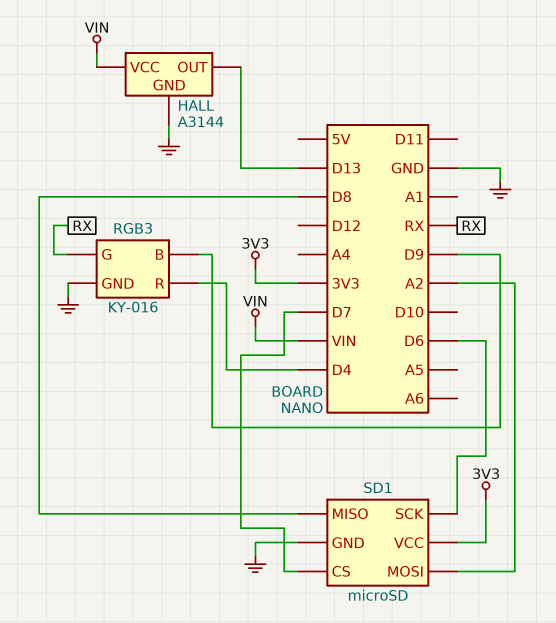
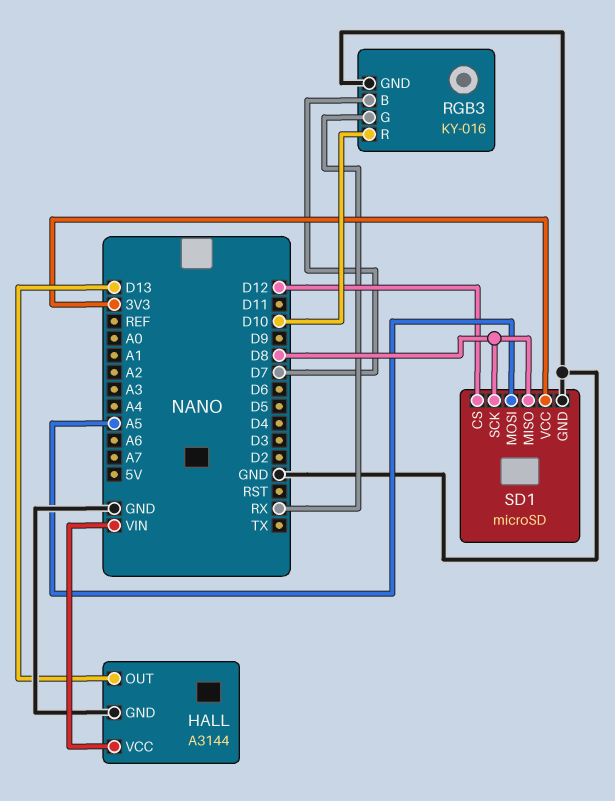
RGB3 pin B: D9 -> D7
RGB3 pin R: D4 -> D10
SD1 pin CS: D7 -> D12
SD1 pin MOSI: A2 -> A5
SD1 pin SCK: D6 -> D8

